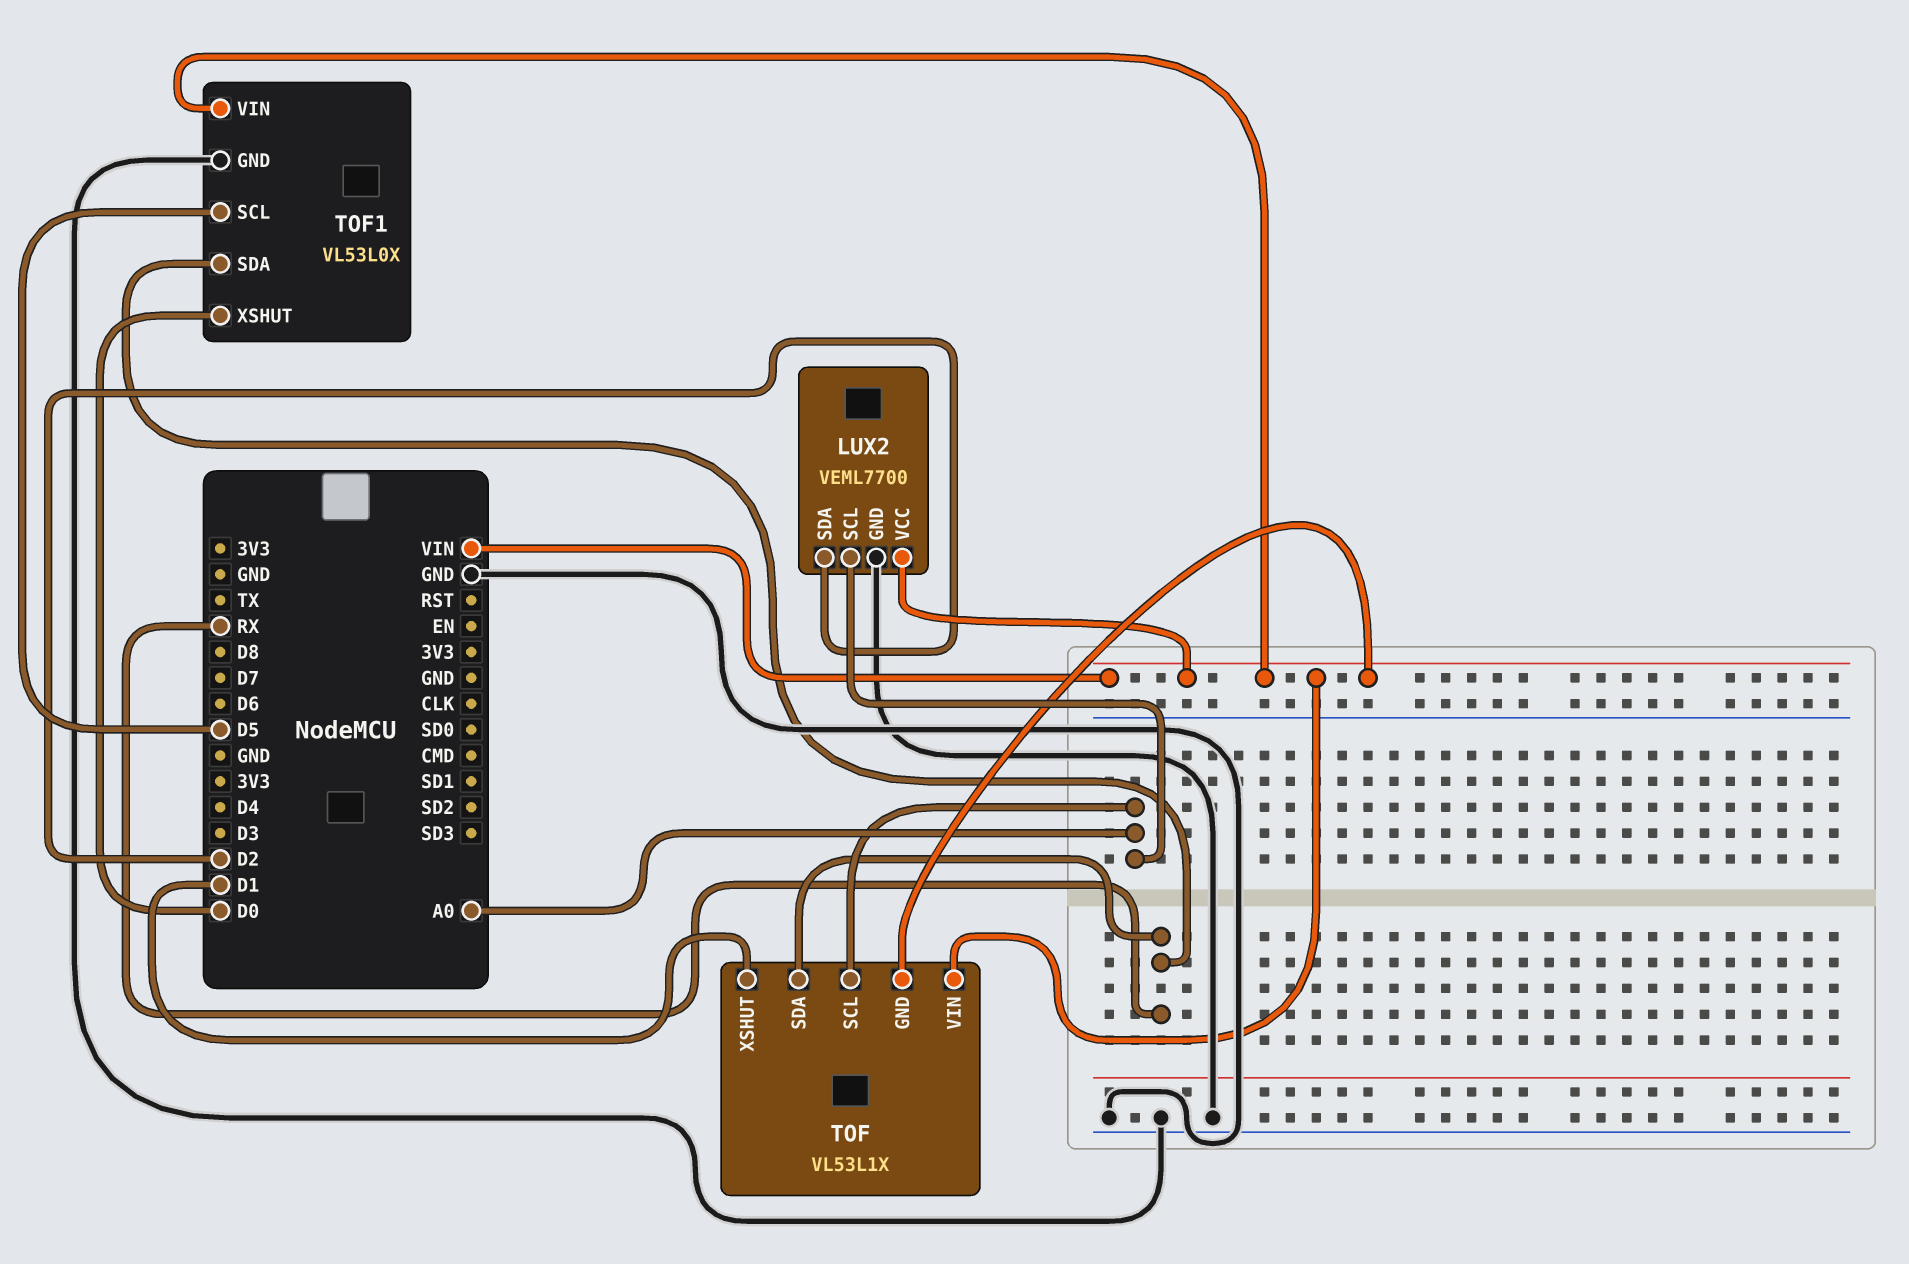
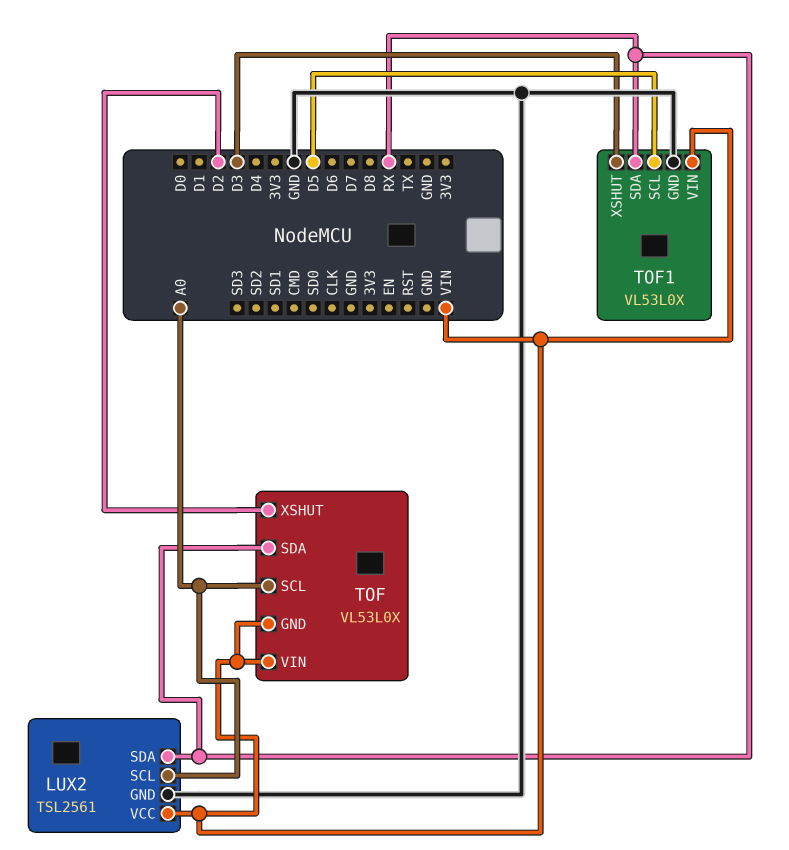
LUX2: VEML7700 -> TSL2561
LUX2 pin SDA: D2 -> RX
TOF: VL53L1X -> VL53L0X
TOF pin XSHUT: D1 -> D2
TOF1 pin XSHUT: D0 -> D3

